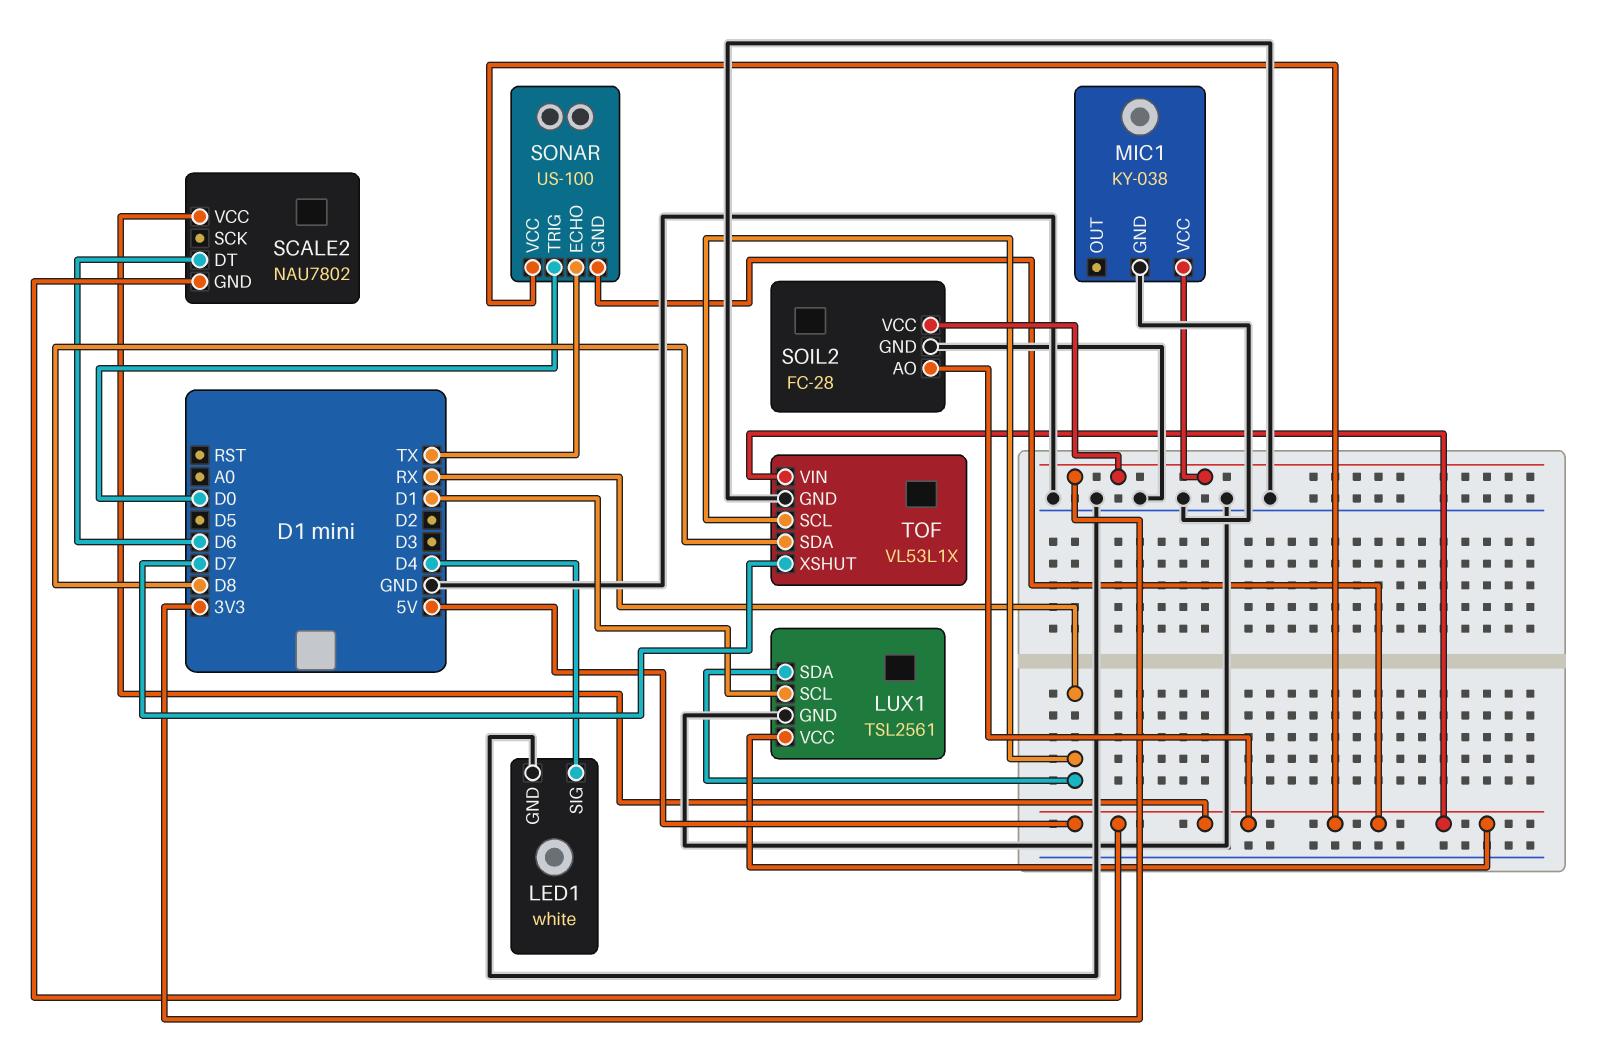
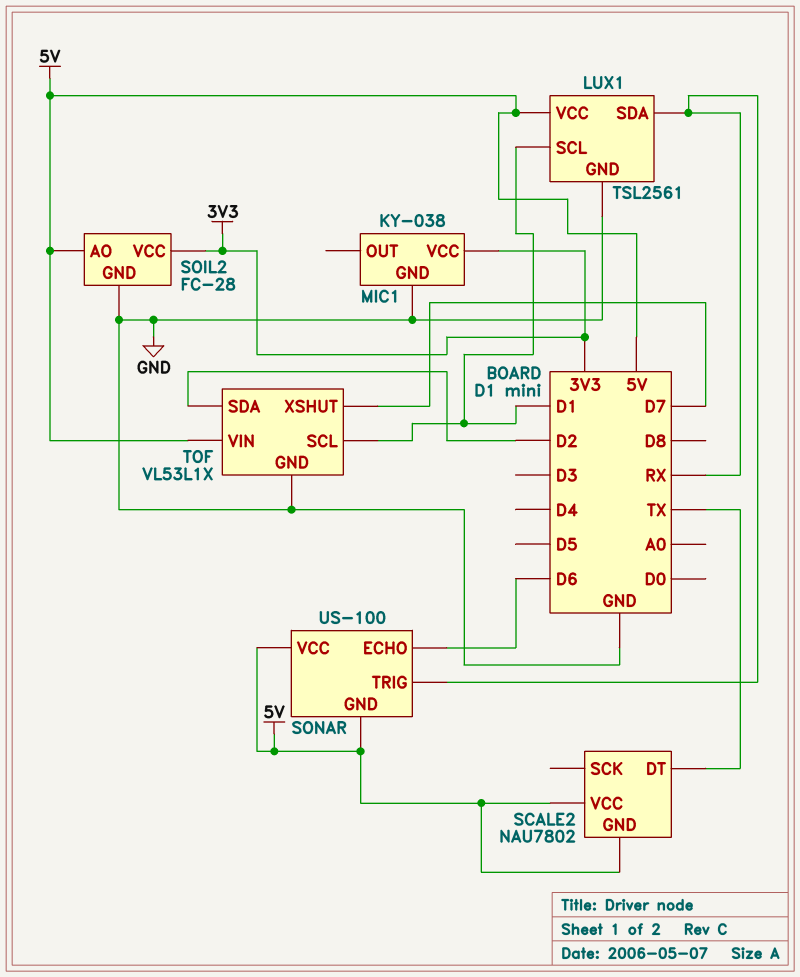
LED1: white -> none
LED1 pin GND: GND -> none
LED1 pin SIG: D4 -> none
SCALE2 pin DT: D6 -> TX
SONAR pin ECHO: TX -> D6
SONAR pin TRIG: D0 -> RX
TOF pin SCL: RX -> D1
TOF pin SDA: D8 -> D2

